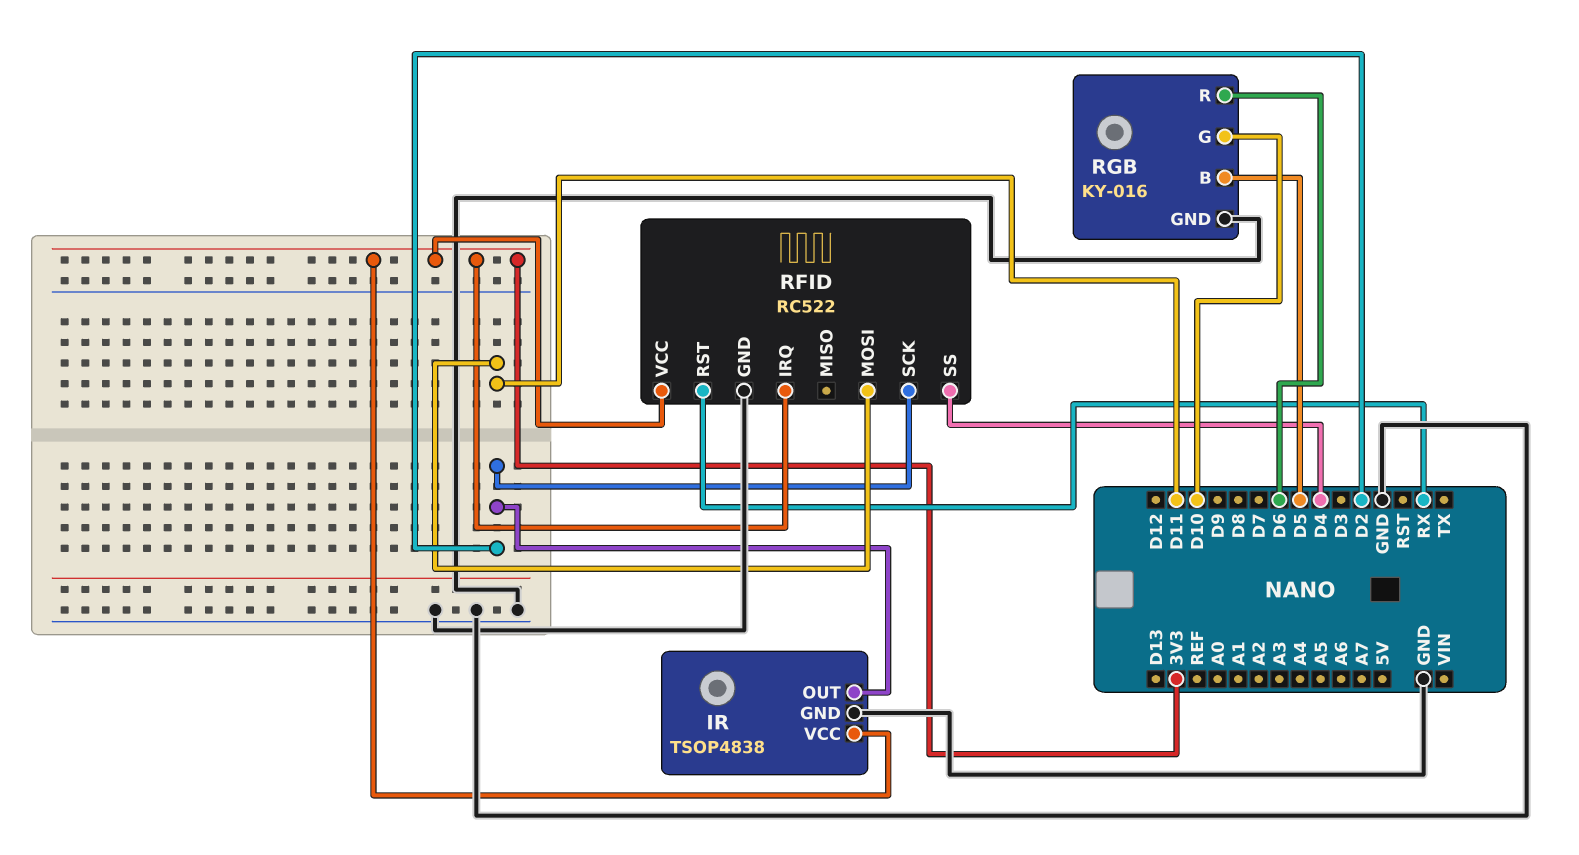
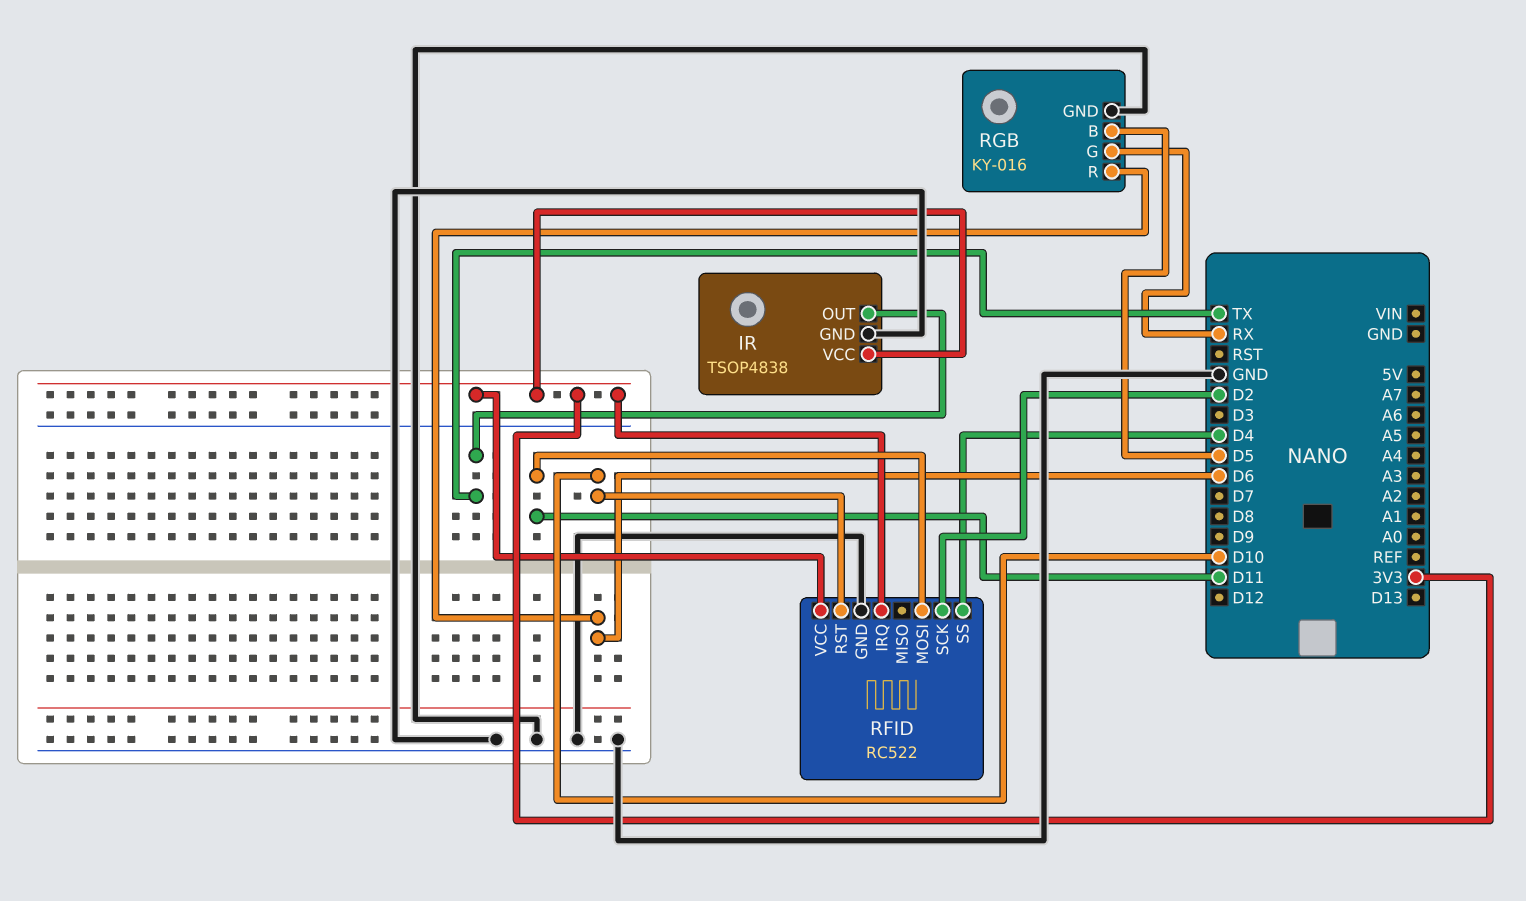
IR pin OUT: D2 -> TX
RFID pin RST: RX -> D10
RGB pin G: D10 -> RX

